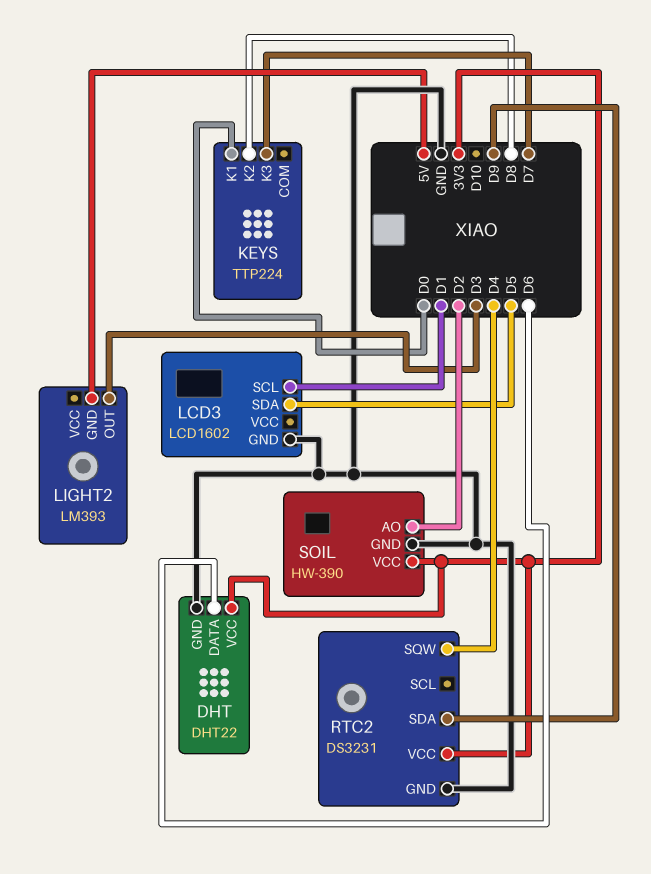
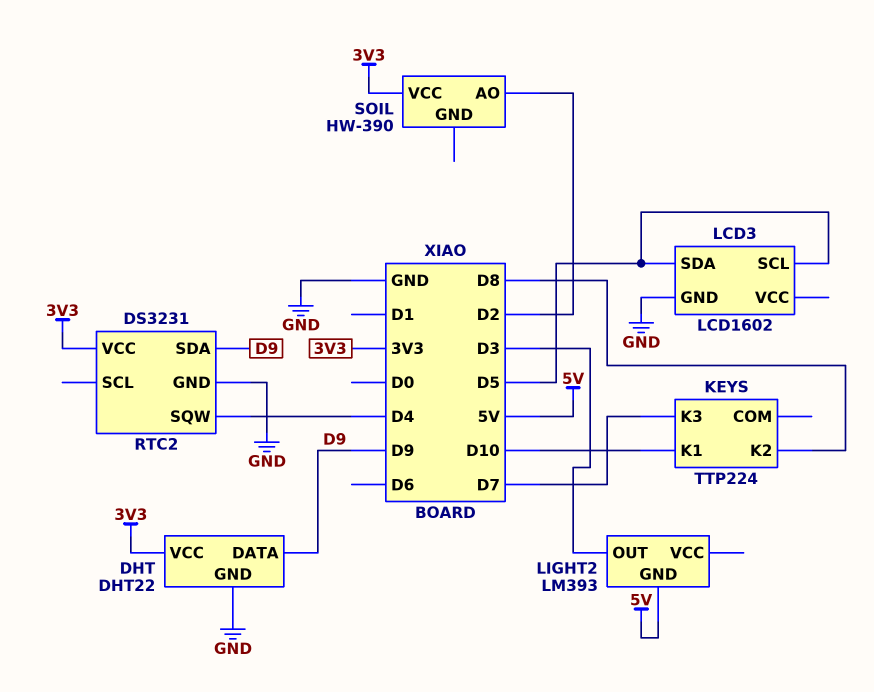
DHT pin DATA: D6 -> D9
KEYS pin K1: D0 -> D10
LCD3 pin SCL: D1 -> D5
SOIL pin GND: GND -> none

